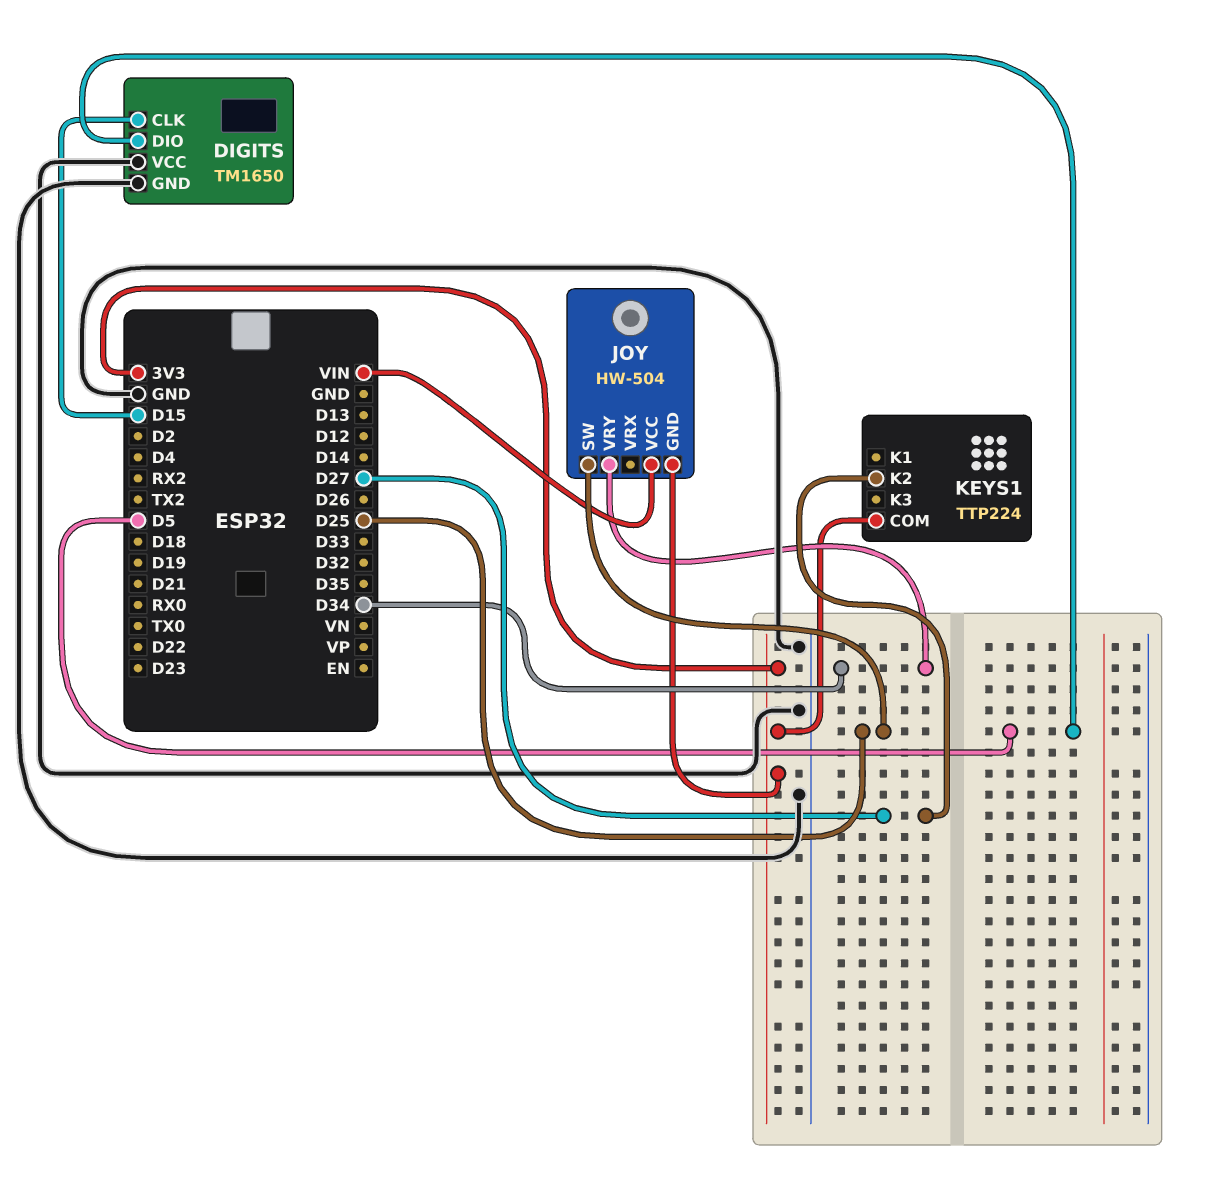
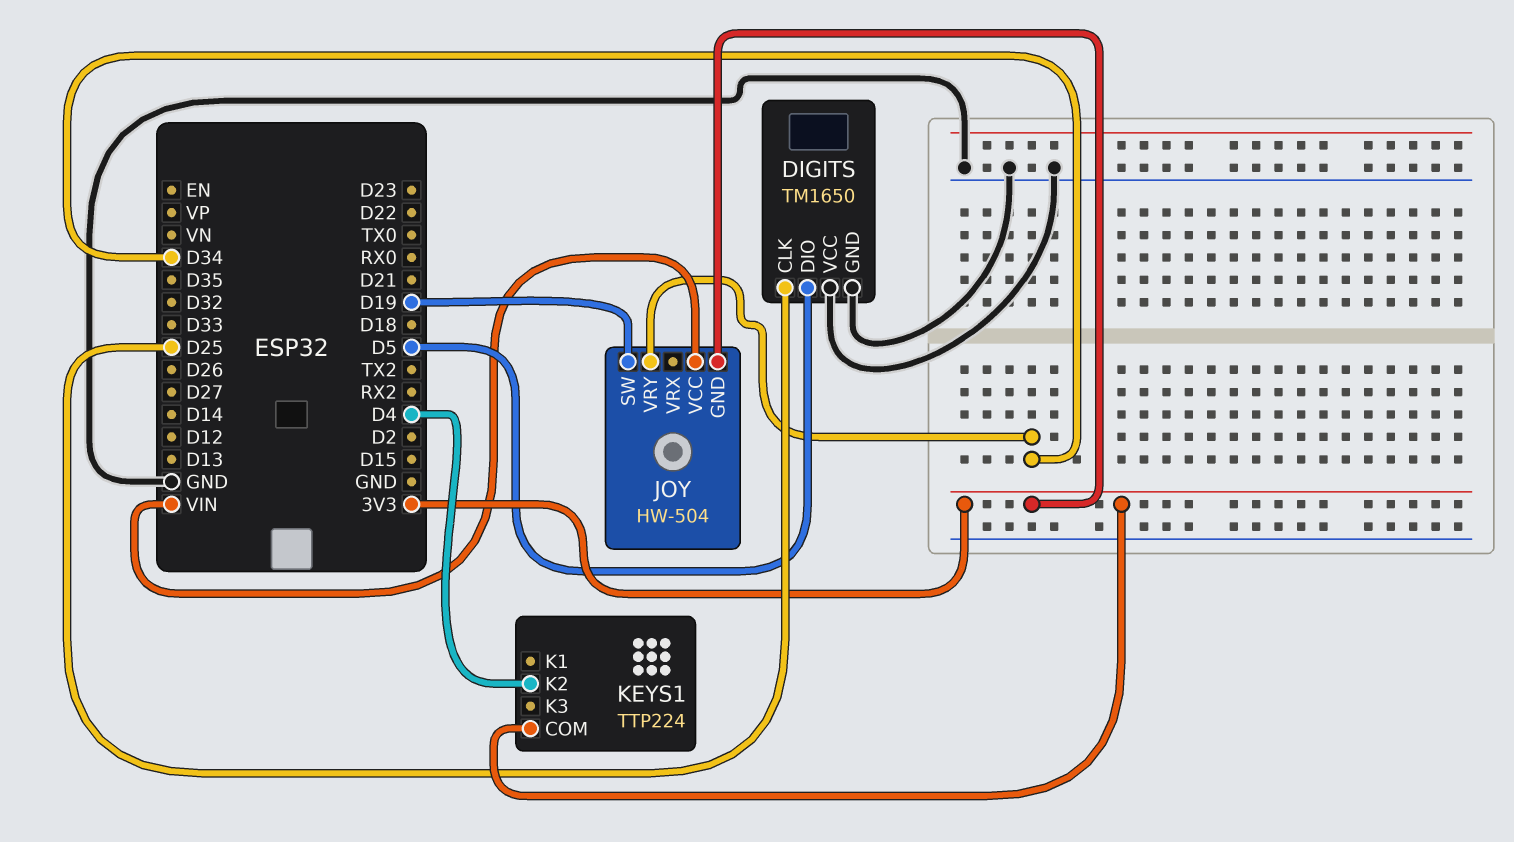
DIGITS pin CLK: D15 -> D25
JOY pin SW: D25 -> D19
KEYS1 pin K2: D27 -> D4

